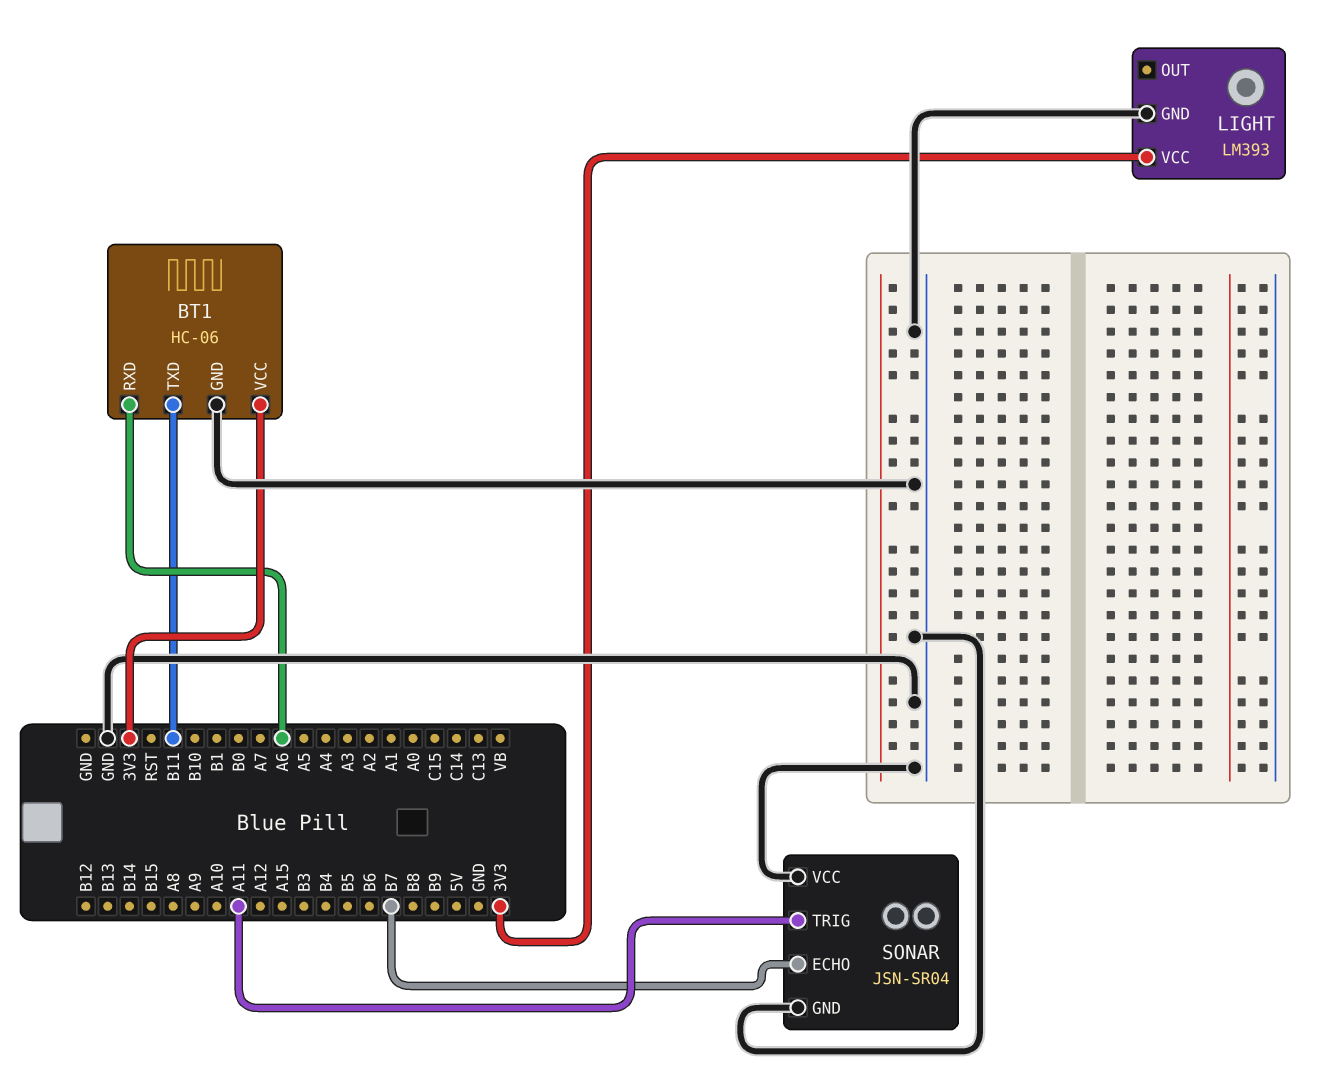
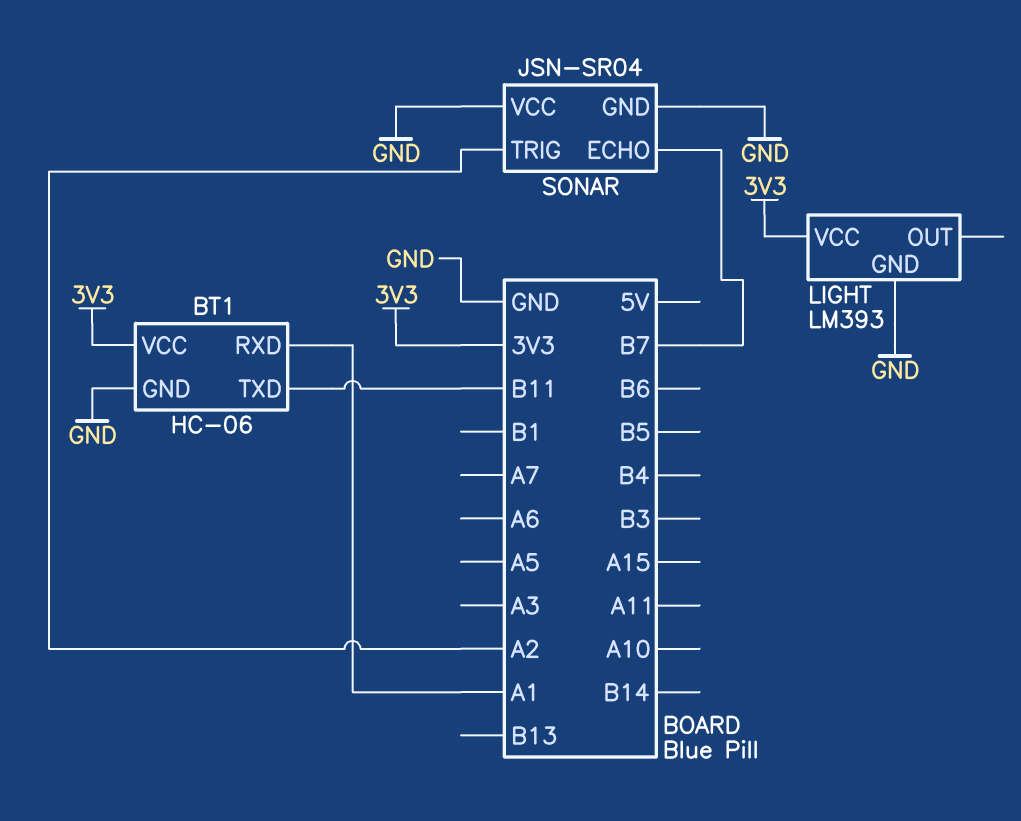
BT1 pin RXD: A6 -> A1
SONAR pin TRIG: A11 -> A2

